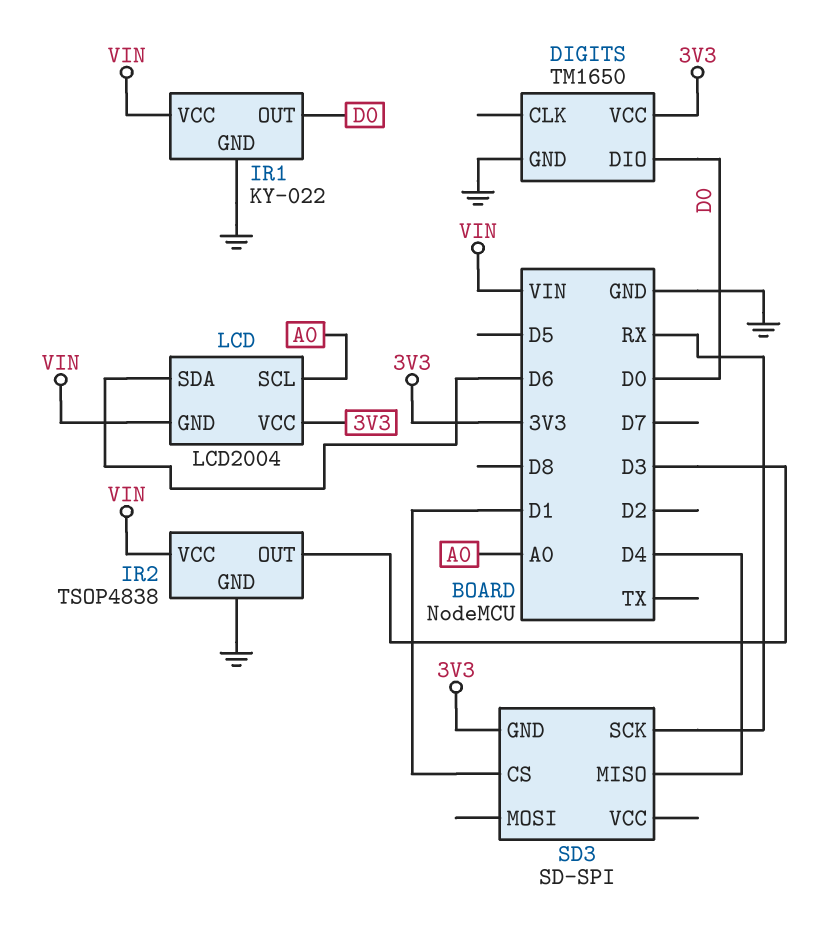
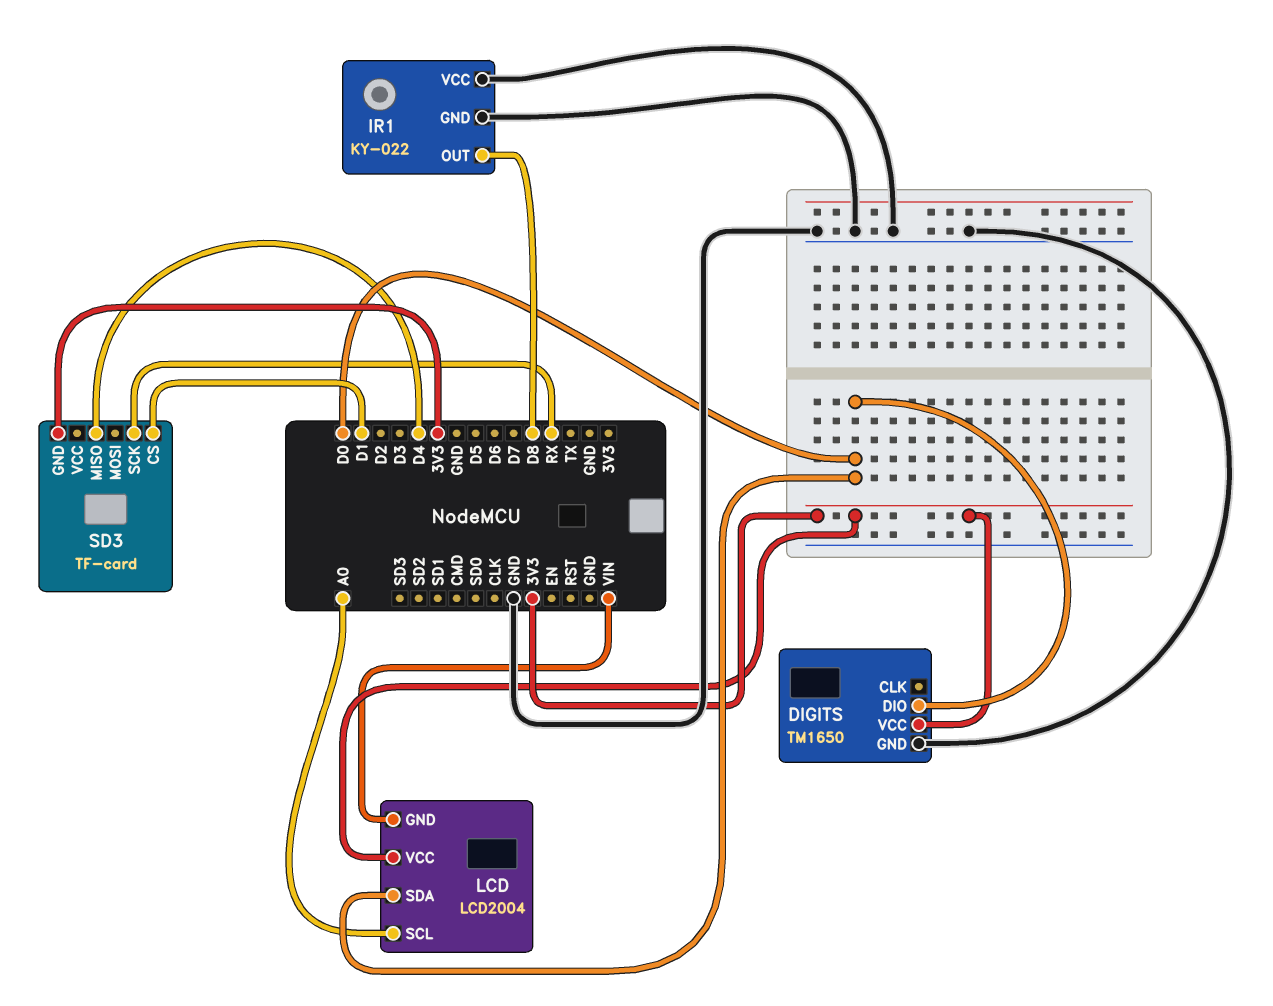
IR1 pin OUT: D0 -> D8
IR1 pin VCC: VIN -> GND
IR2: TSOP4838 -> none
IR2 pin GND: GND -> none
IR2 pin OUT: D3 -> none
IR2 pin VCC: VIN -> none
LCD pin SDA: D6 -> D0
SD3: SD-SPI -> TF-card

